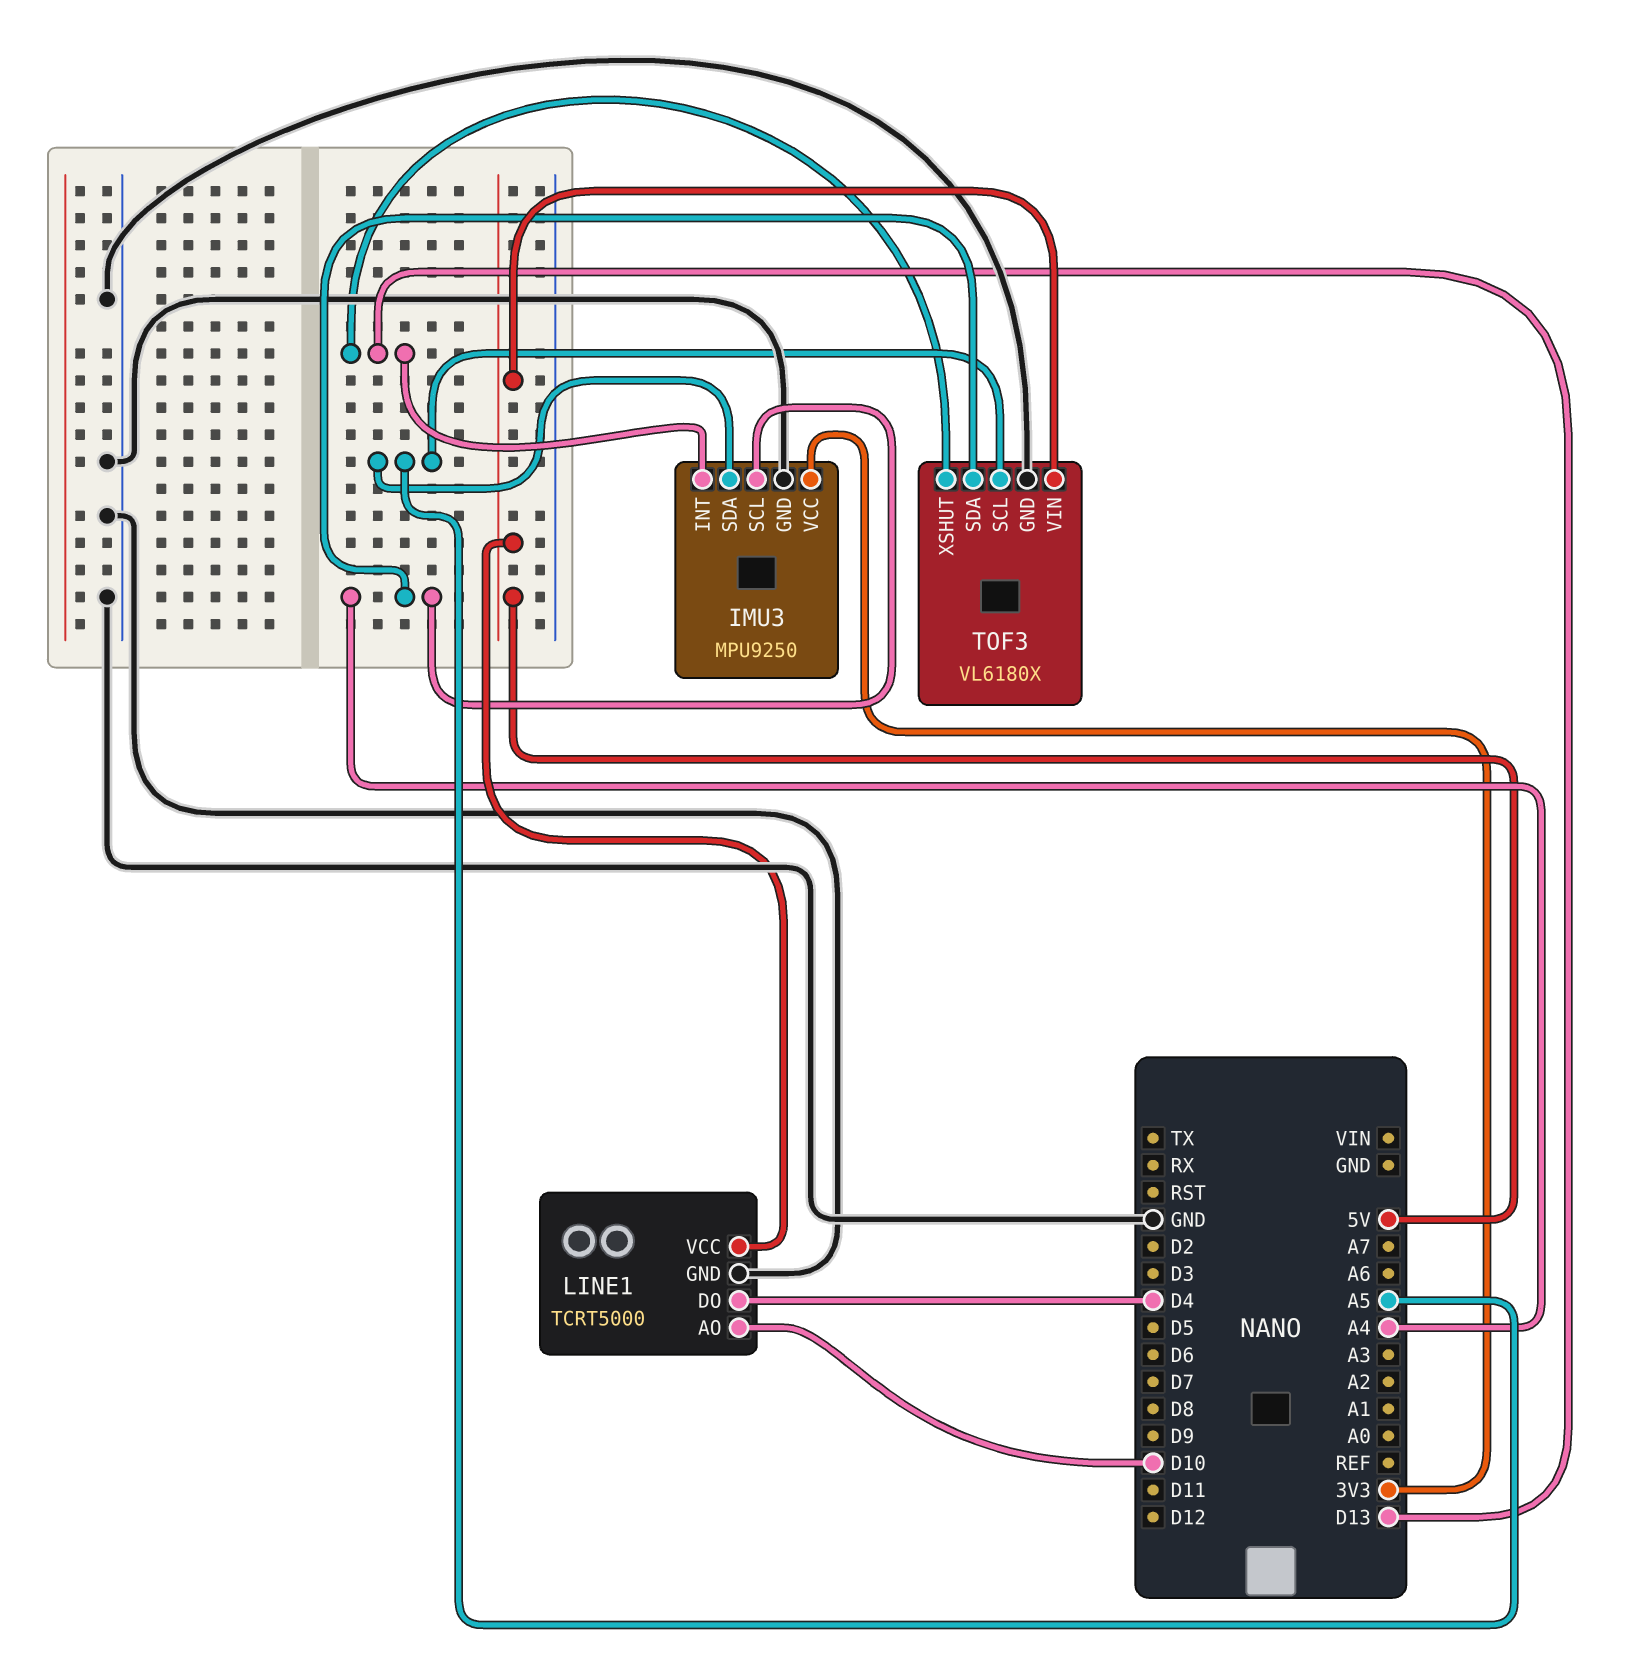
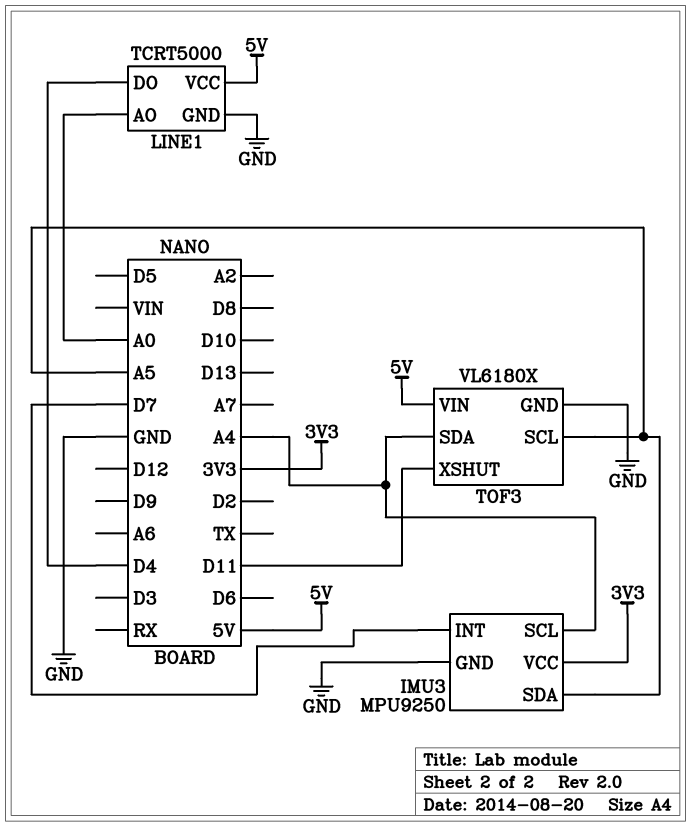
IMU3 pin INT: D13 -> D7
LINE1 pin AO: D10 -> A0
TOF3 pin XSHUT: D13 -> D11

